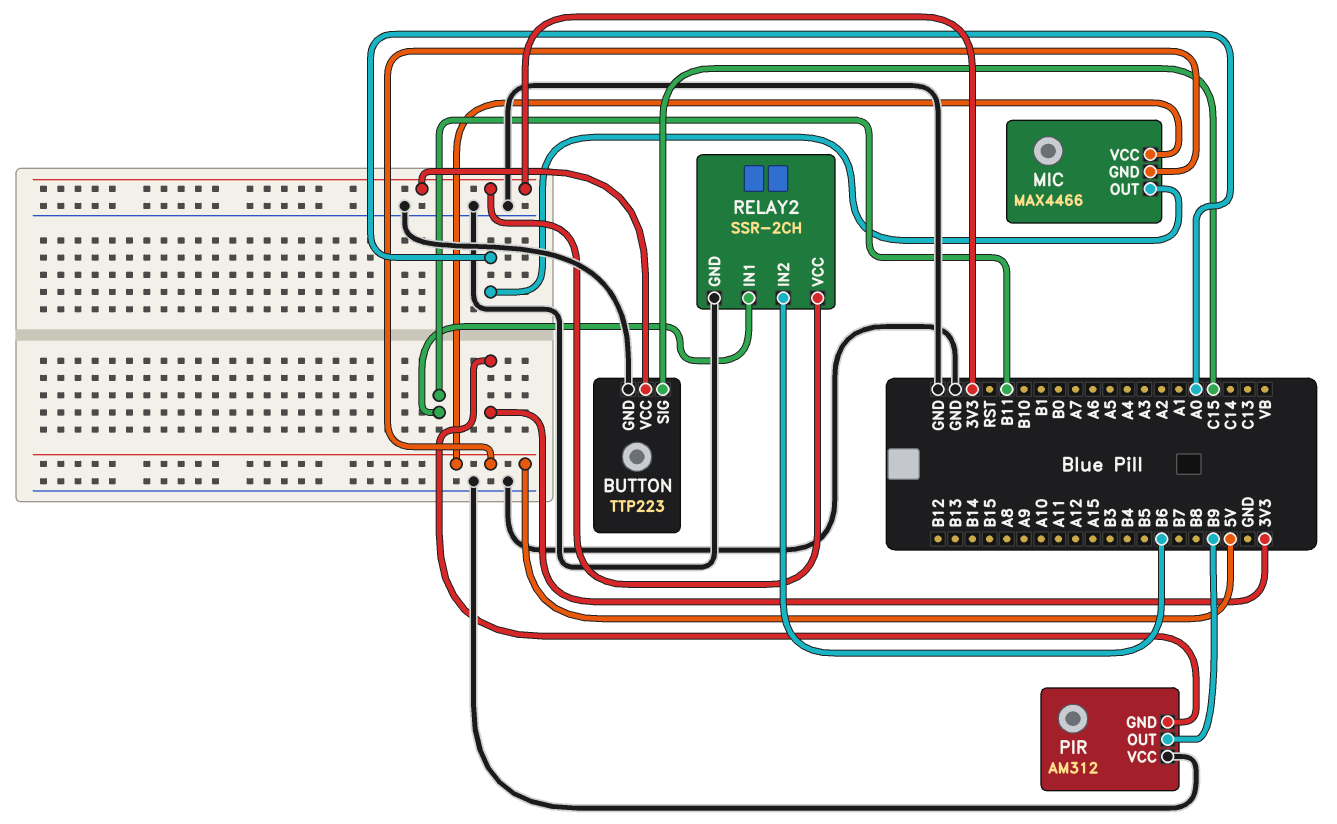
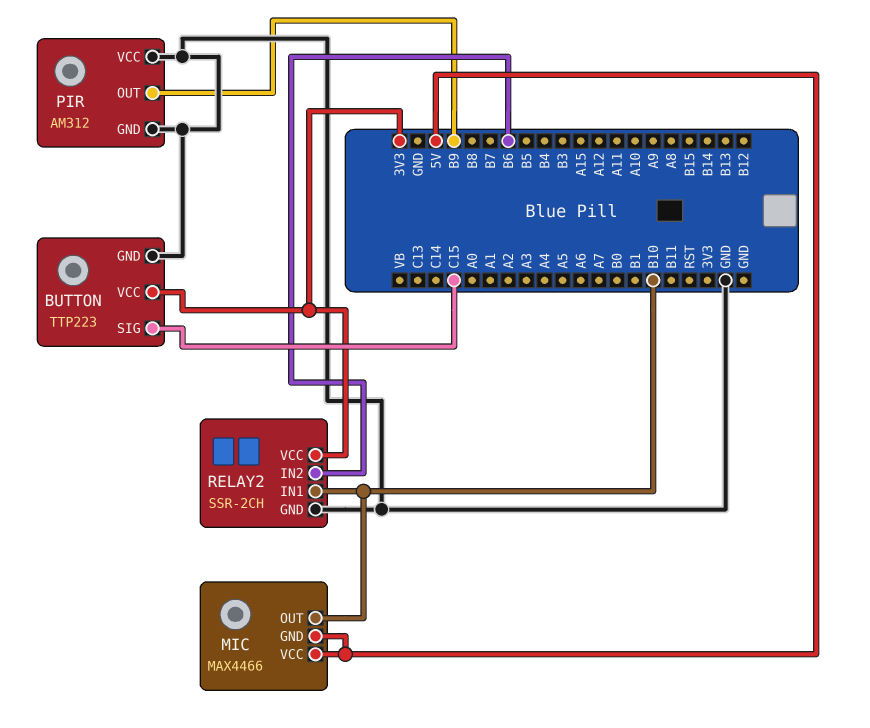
MIC pin OUT: A0 -> B10
PIR pin GND: 3V3 -> GND
RELAY2 pin IN1: B11 -> B10

